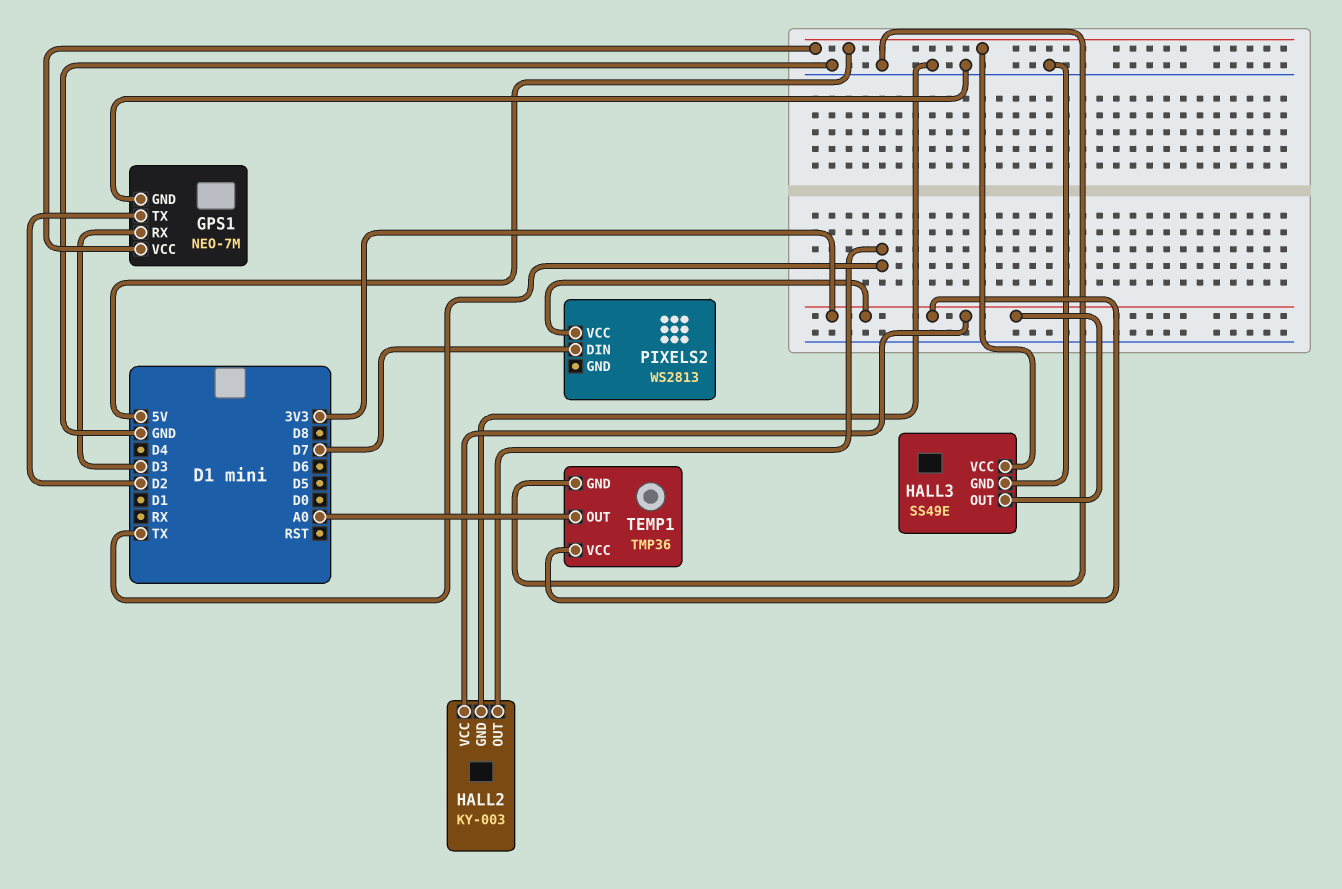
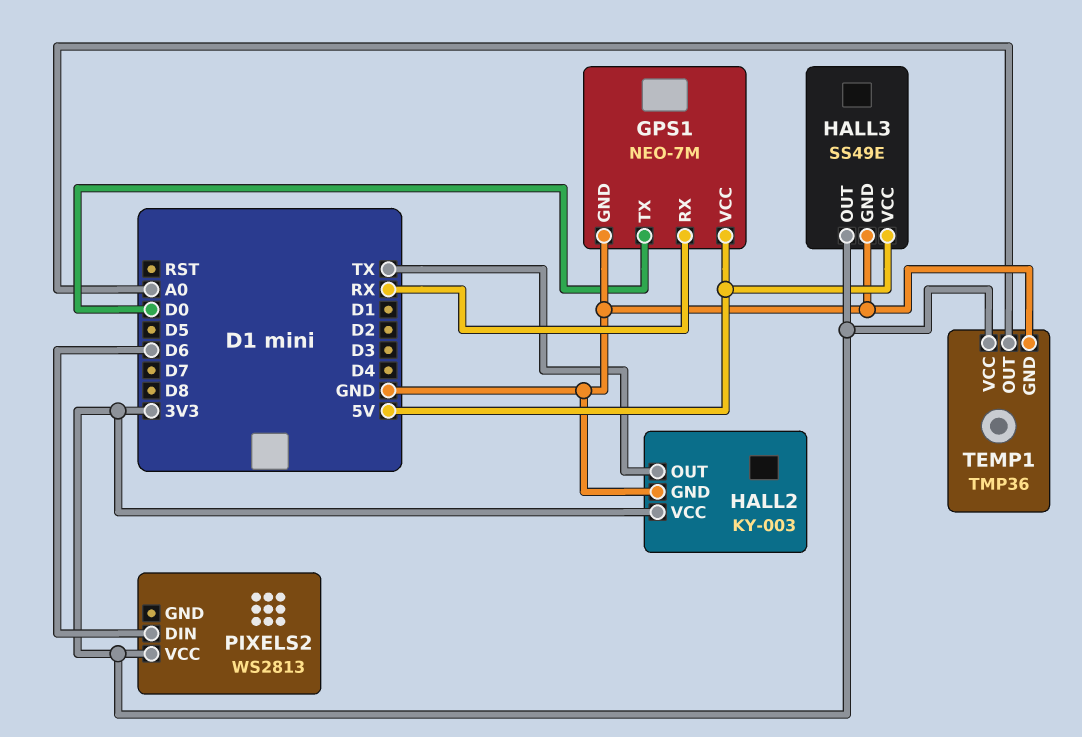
GPS1 pin RX: D3 -> RX
GPS1 pin TX: D2 -> D0
PIXELS2 pin DIN: D7 -> D6

